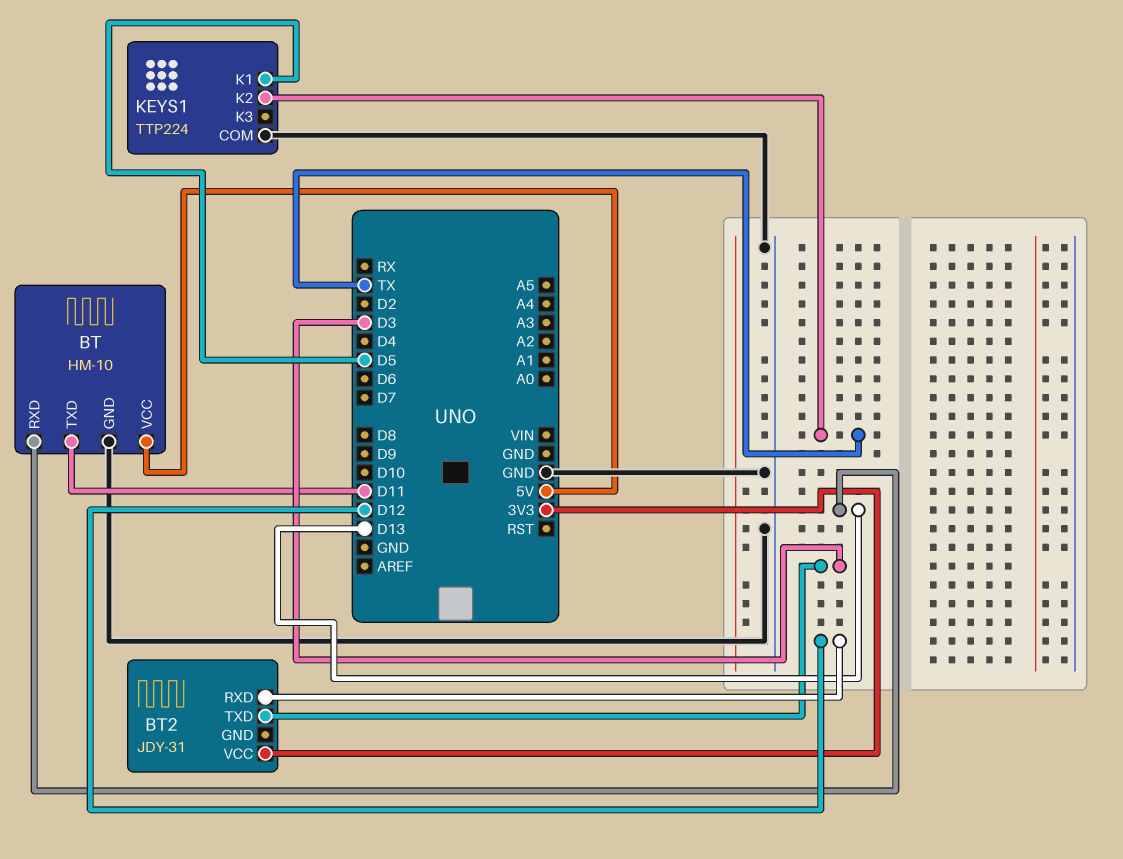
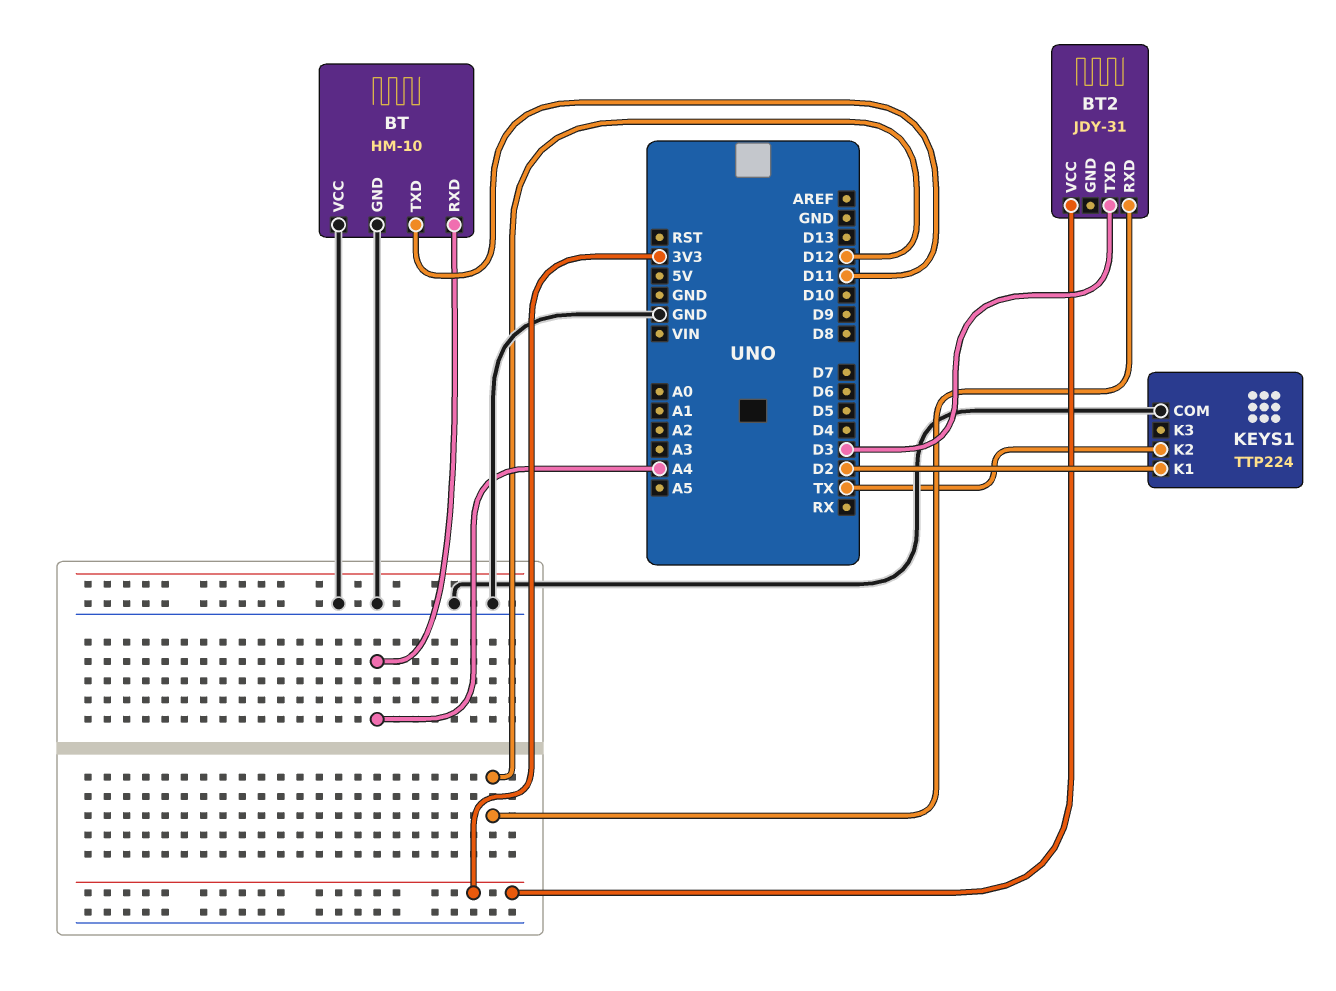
BT pin RXD: D13 -> A4
BT pin VCC: 5V -> GND
KEYS1 pin K1: D5 -> D2

